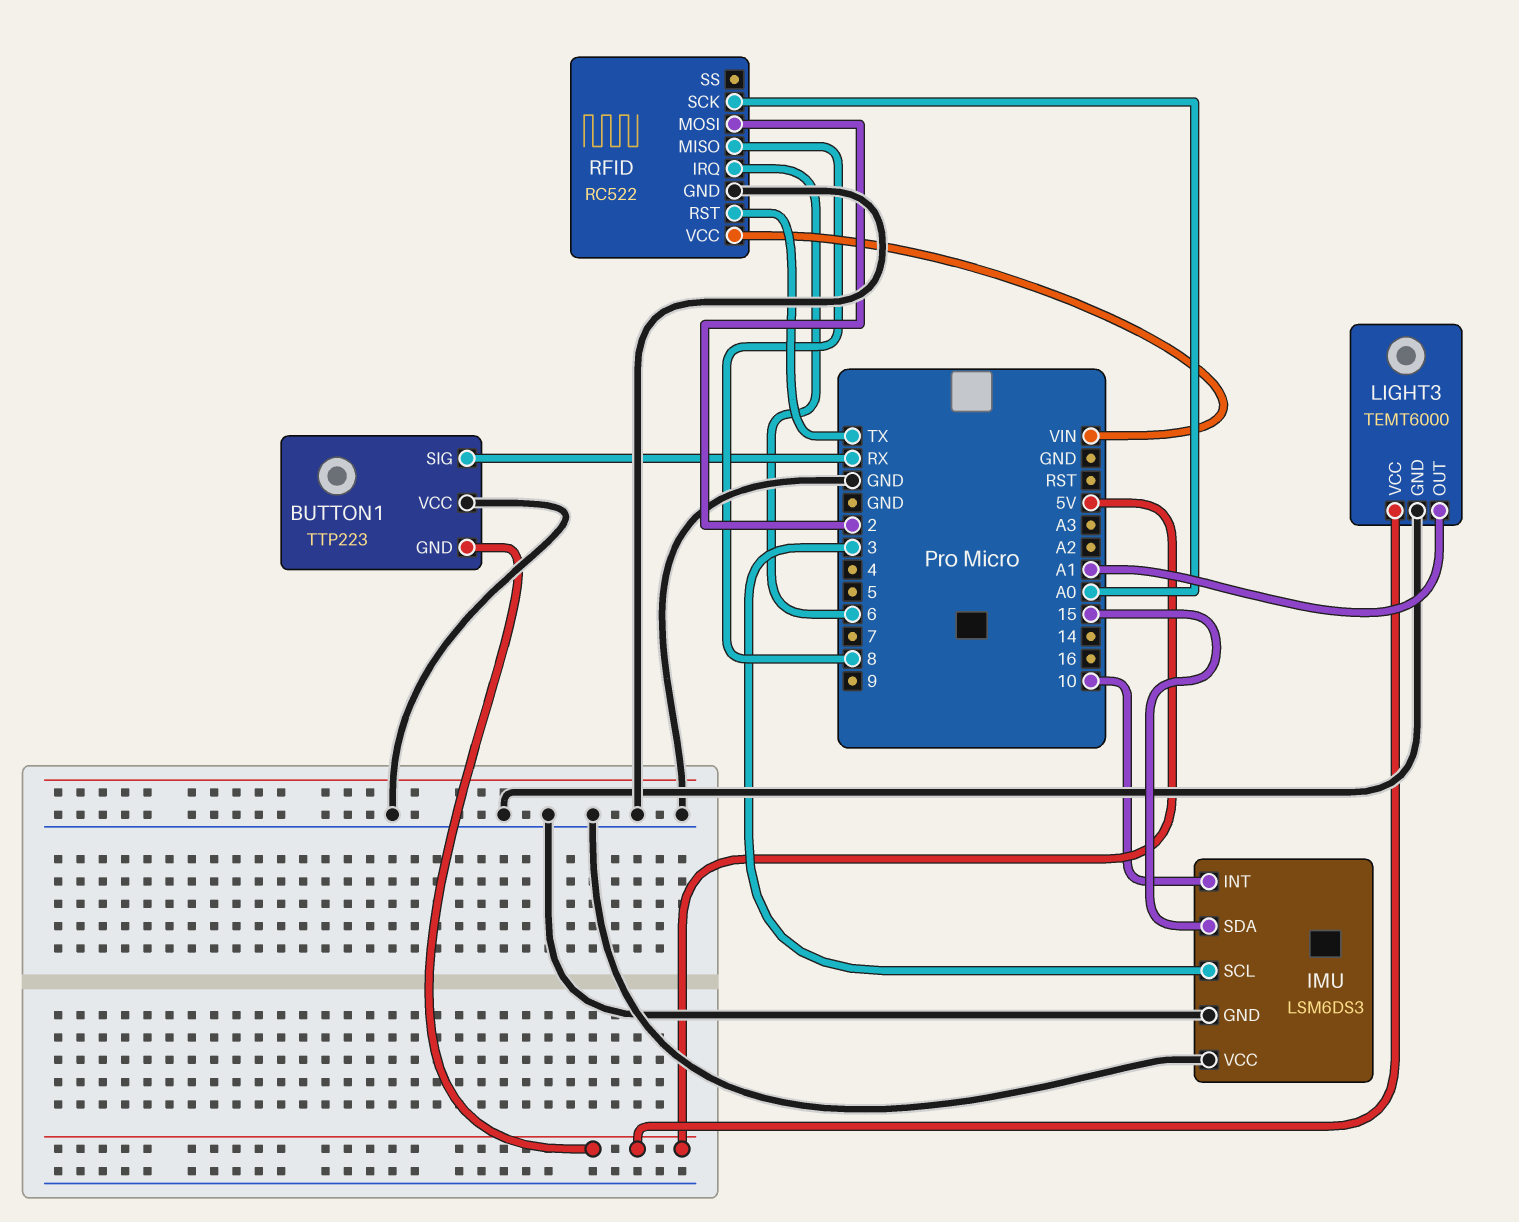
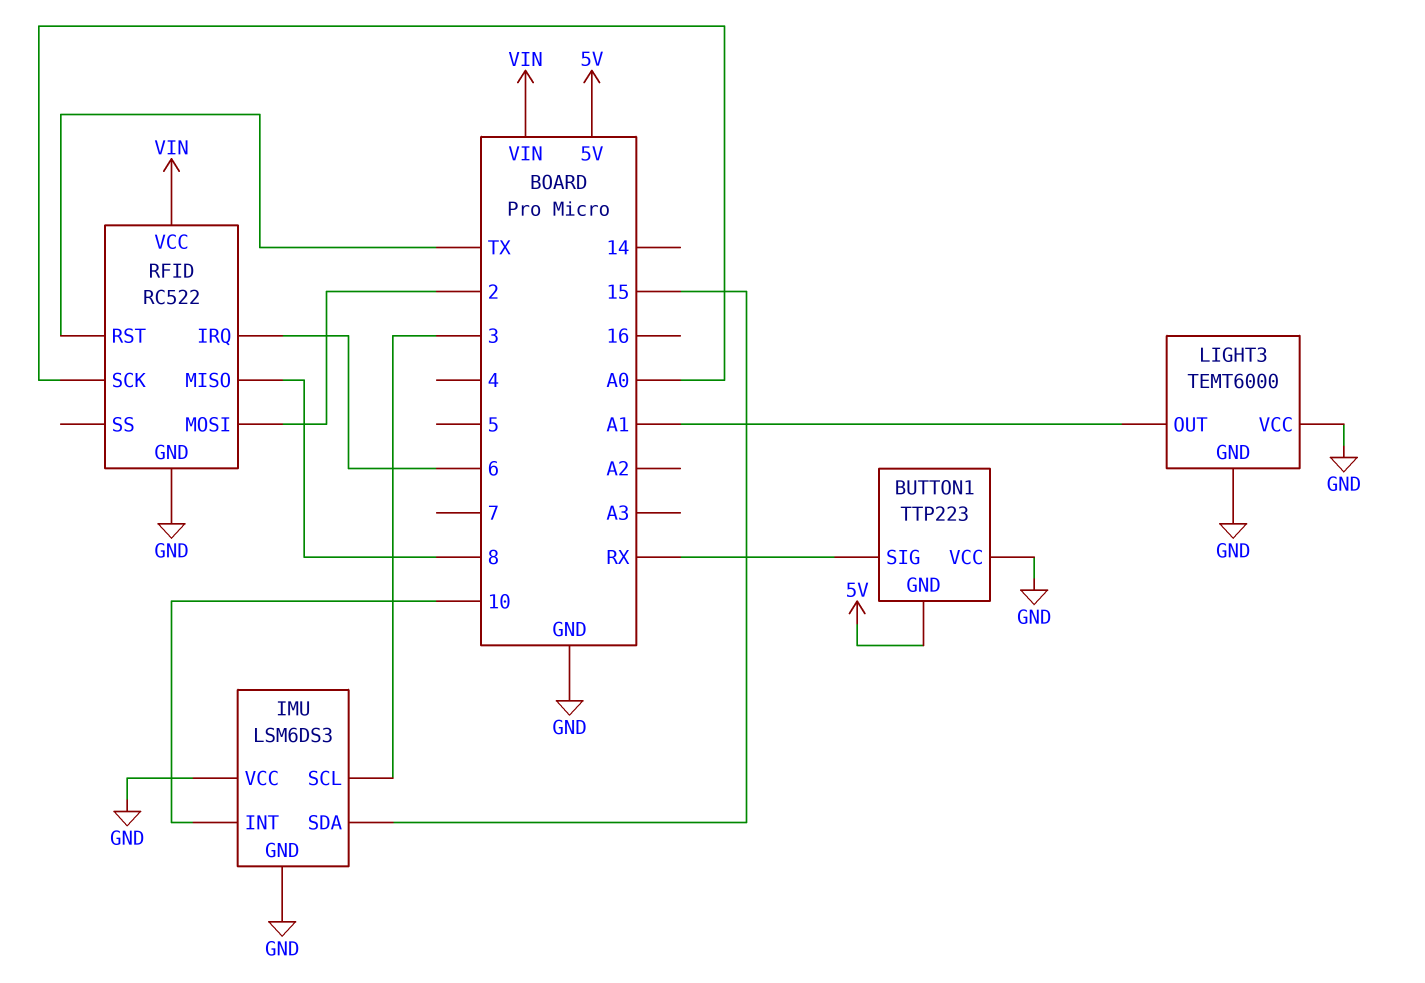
LIGHT3 pin VCC: 5V -> GND

